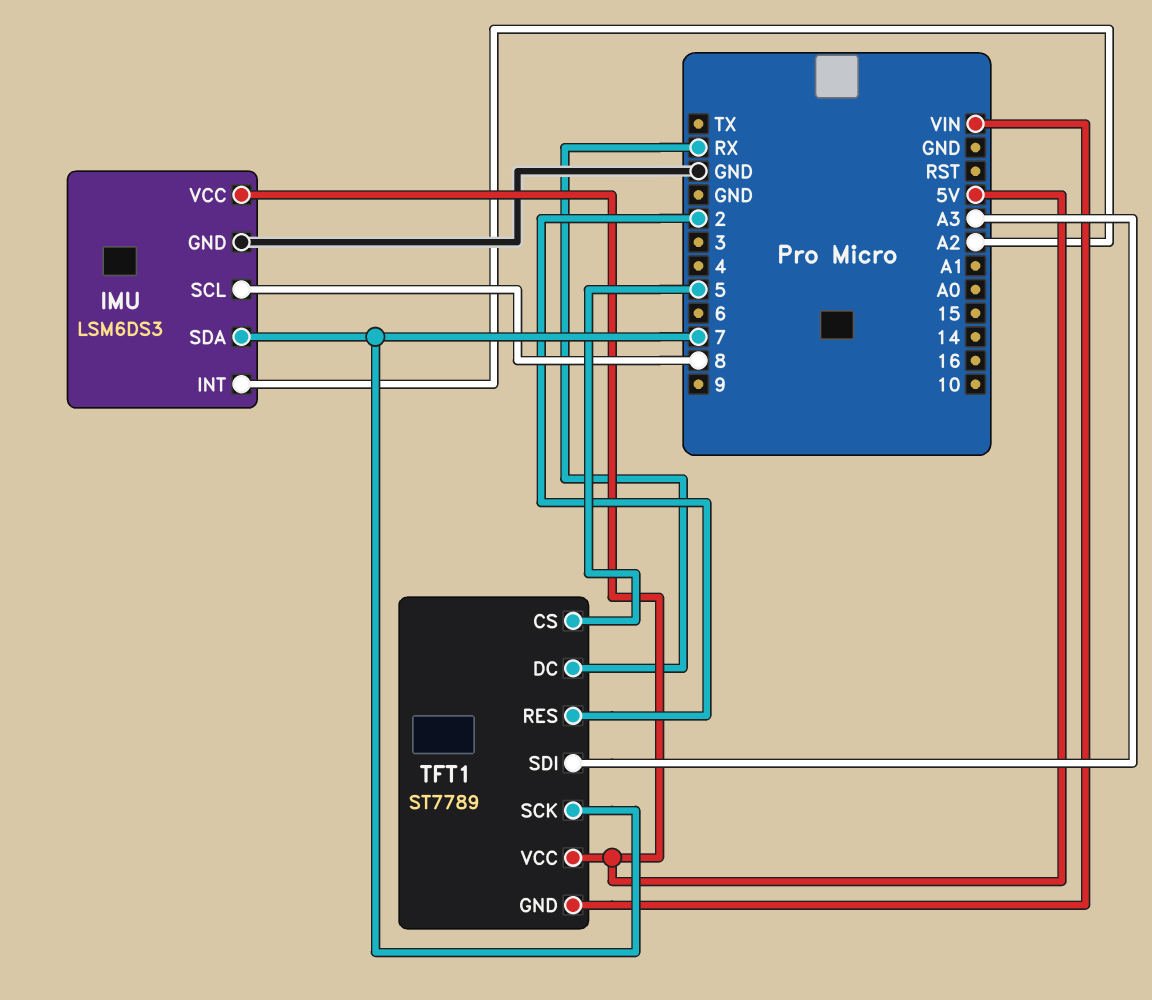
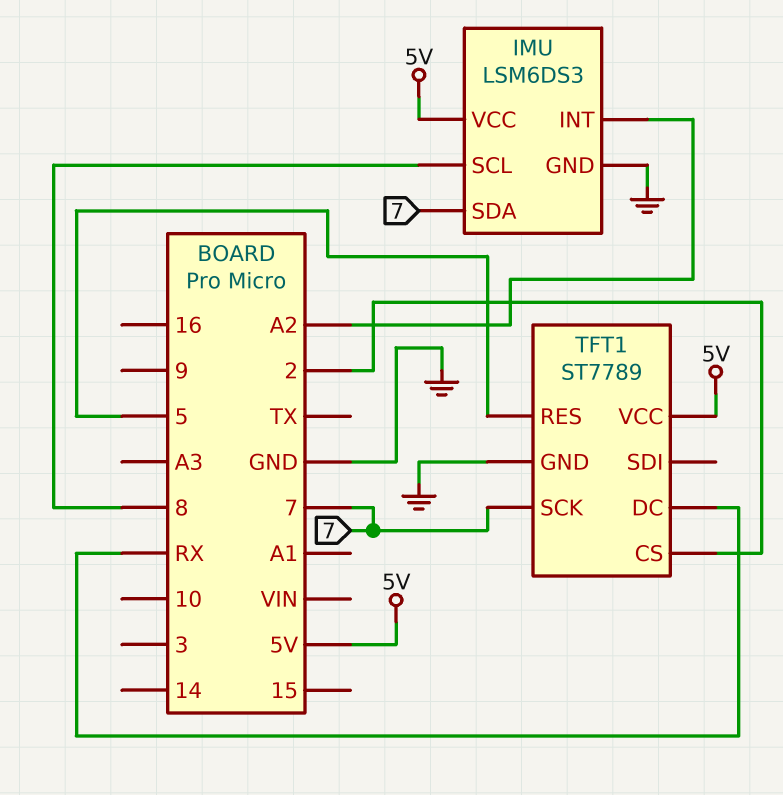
TFT1 pin CS: 5 -> 2
TFT1 pin GND: VIN -> GND
TFT1 pin RES: 2 -> 5
TFT1 pin SDI: A3 -> none

